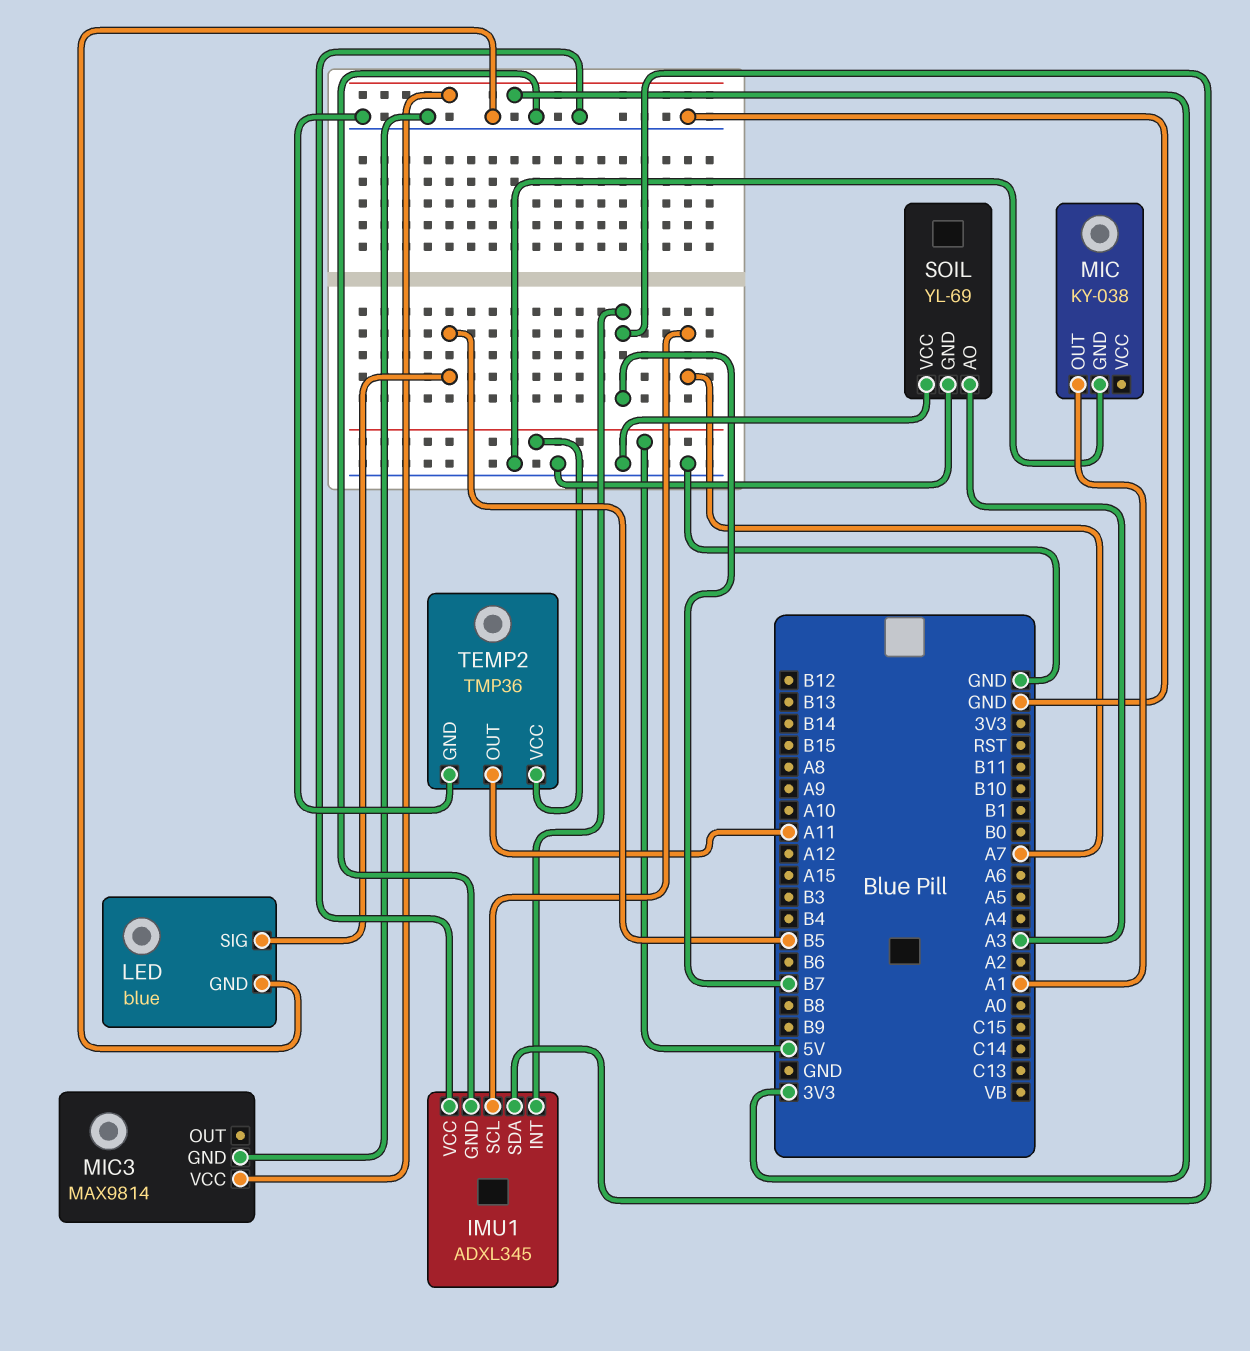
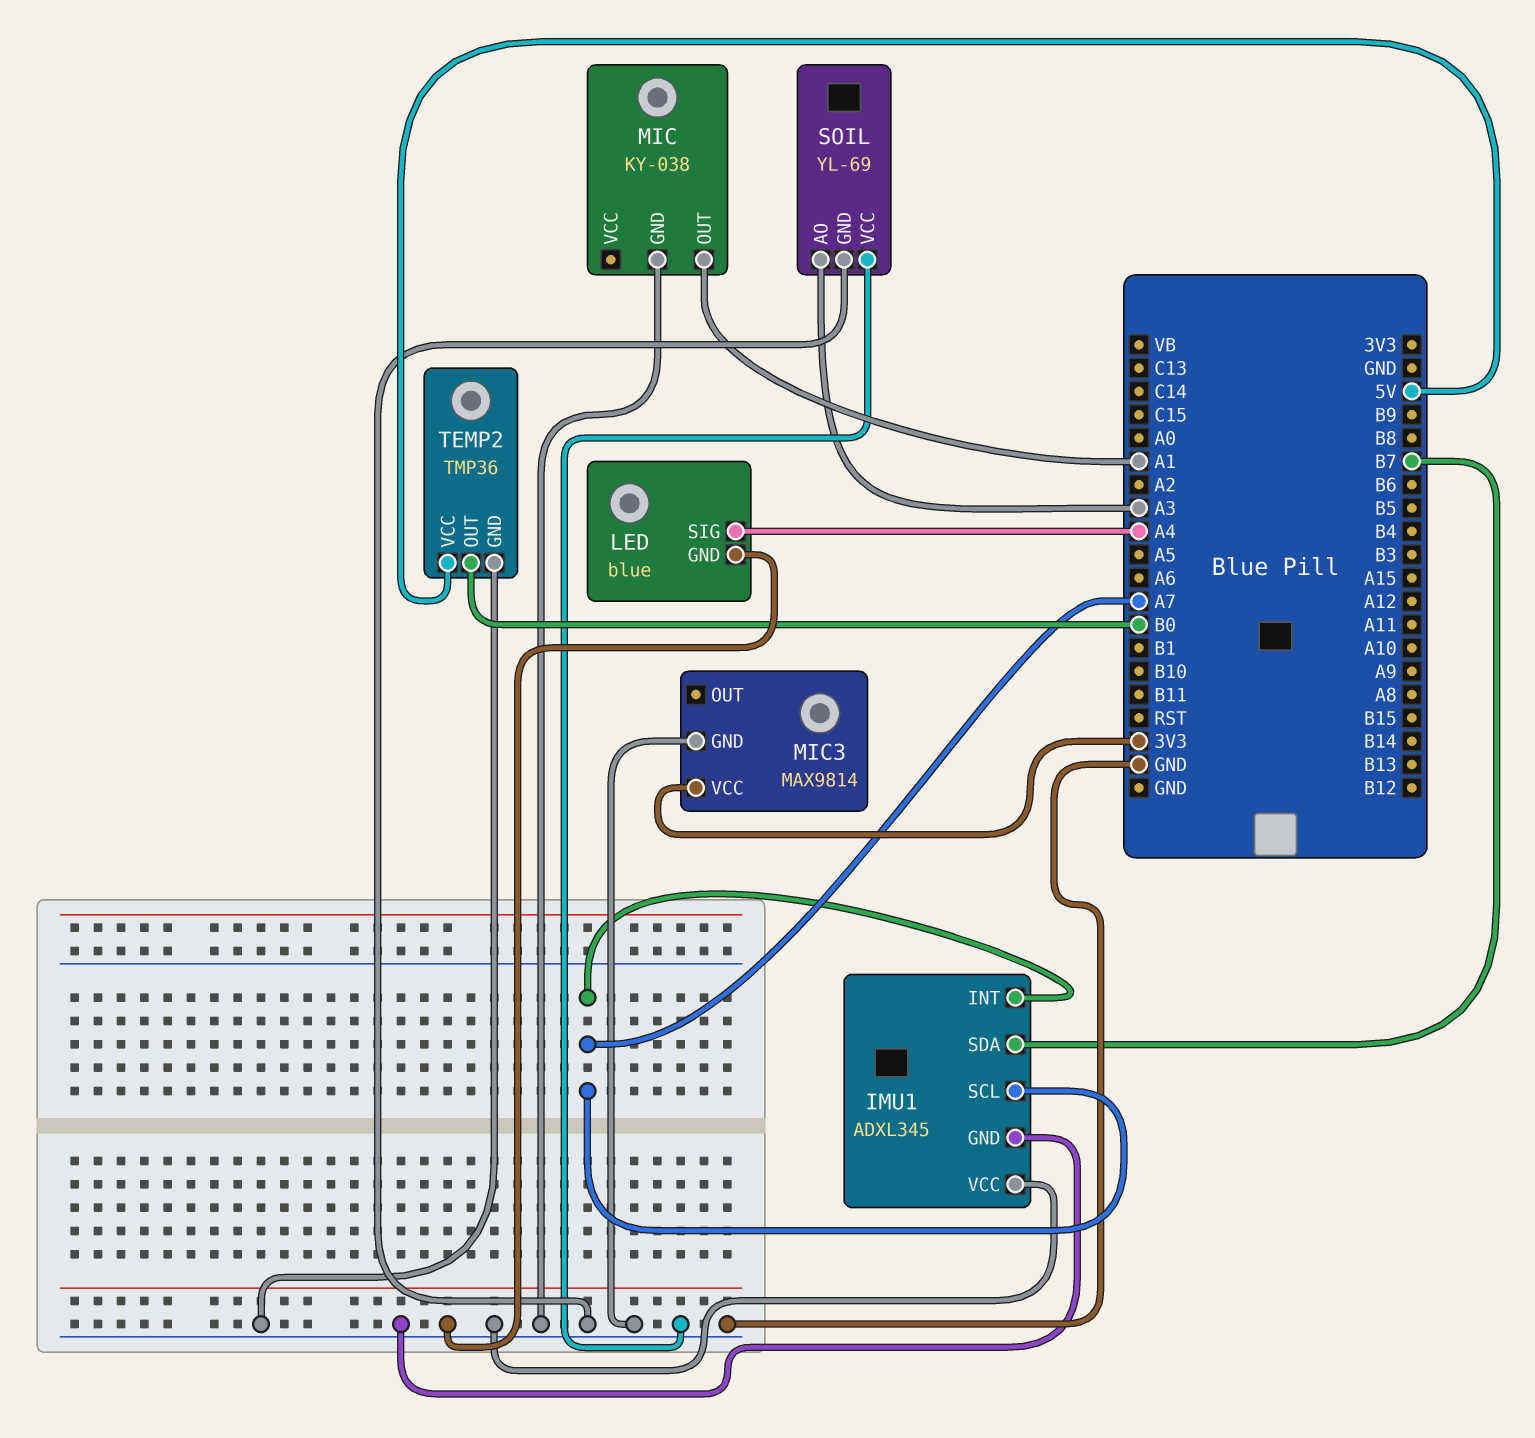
IMU1 pin INT: B7 -> A7
LED pin SIG: B5 -> A4
TEMP2 pin OUT: A11 -> B0

